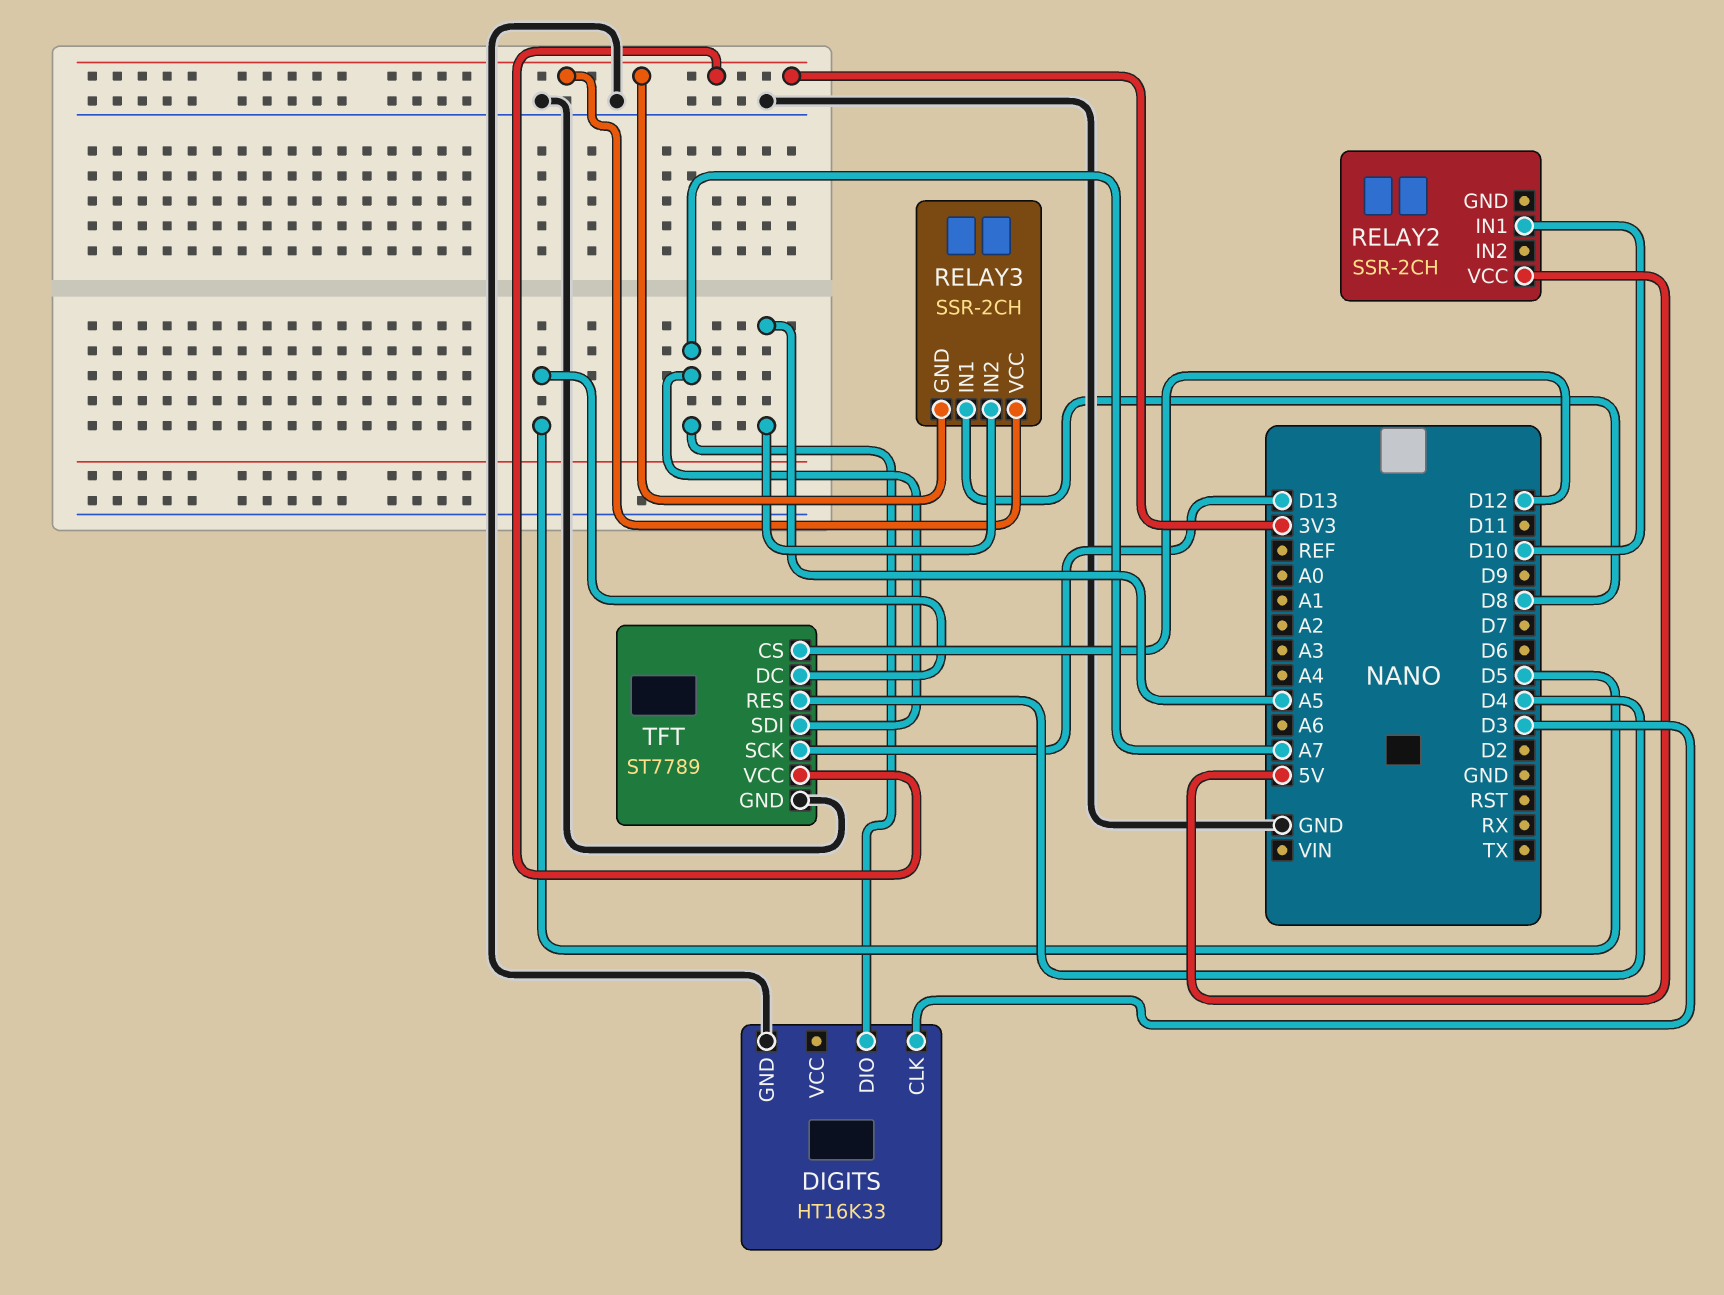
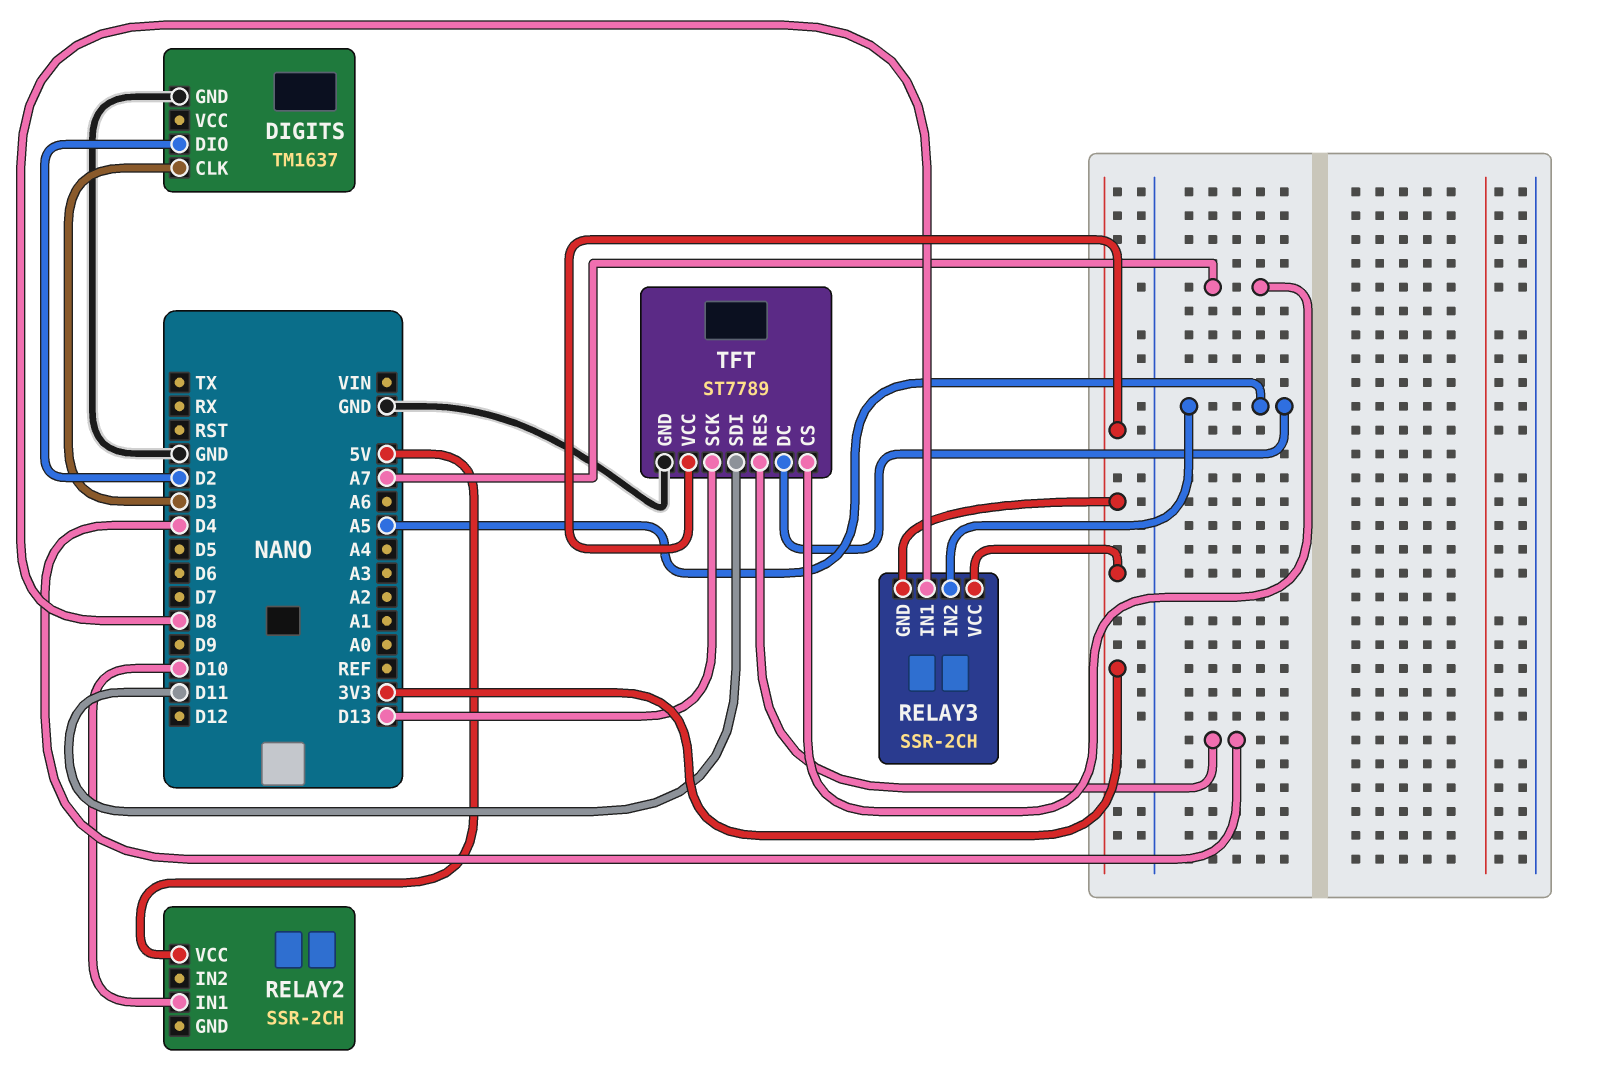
DIGITS: HT16K33 -> TM1637
DIGITS pin DIO: A7 -> D2
TFT pin CS: D12 -> A7
TFT pin DC: D5 -> A5
TFT pin SDI: A7 -> D11

